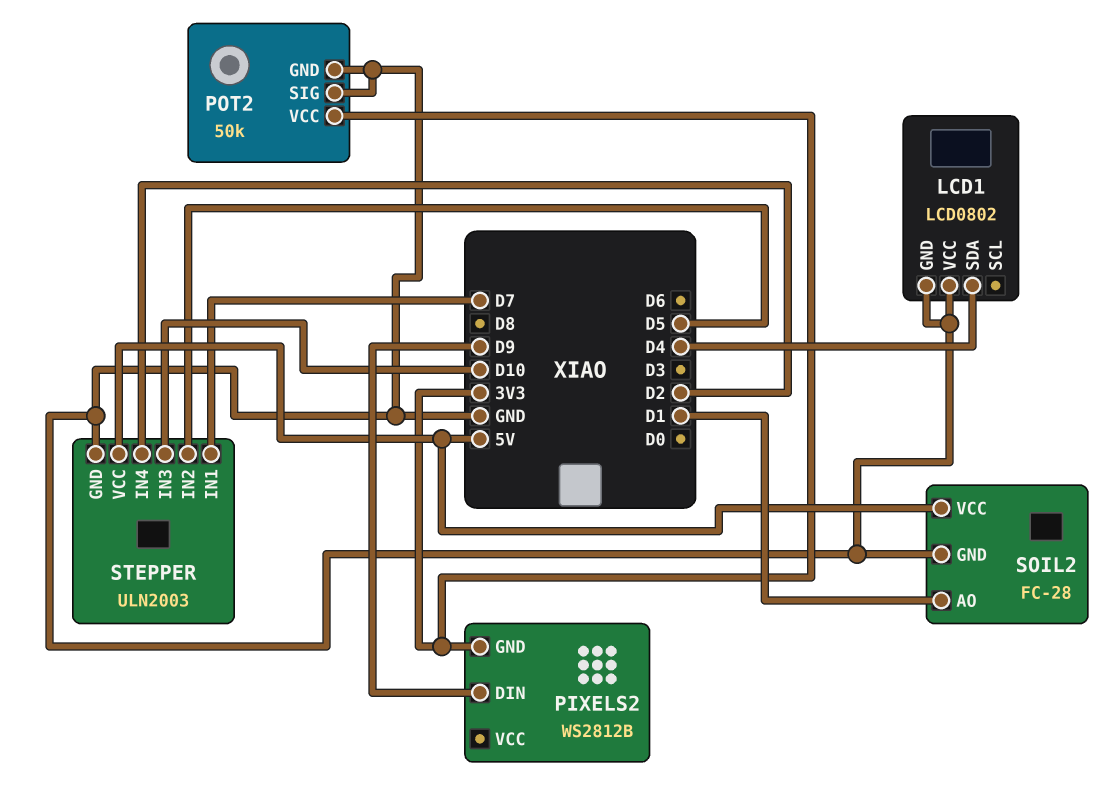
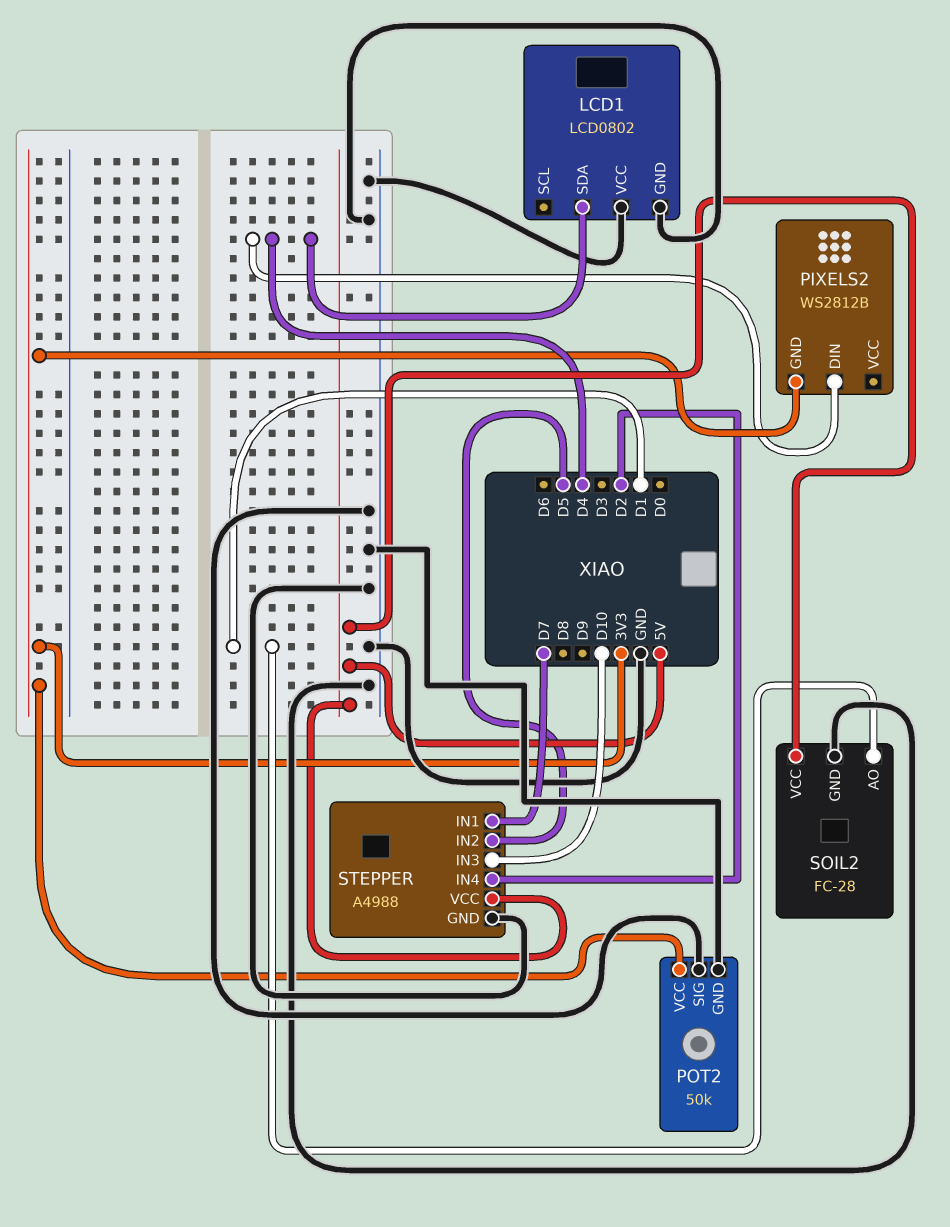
PIXELS2 pin DIN: D9 -> D4
STEPPER: ULN2003 -> A4988

